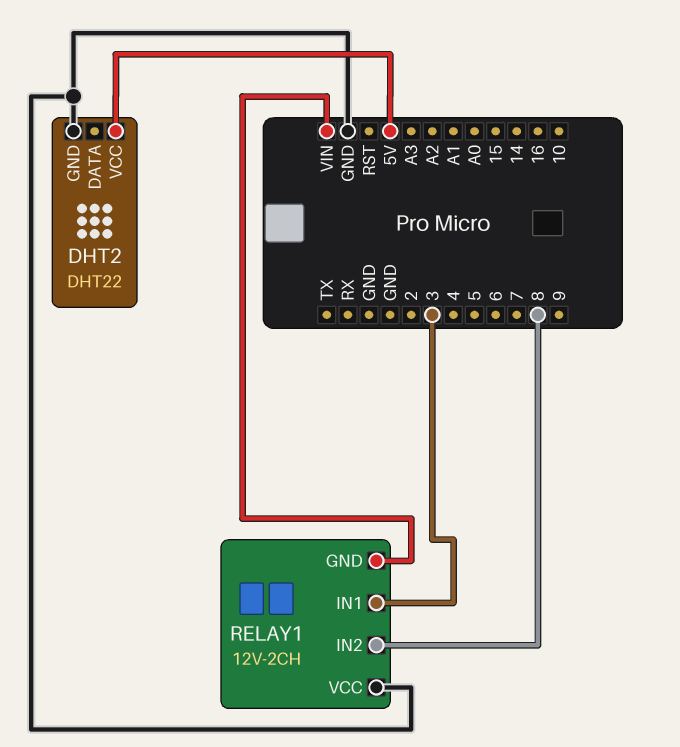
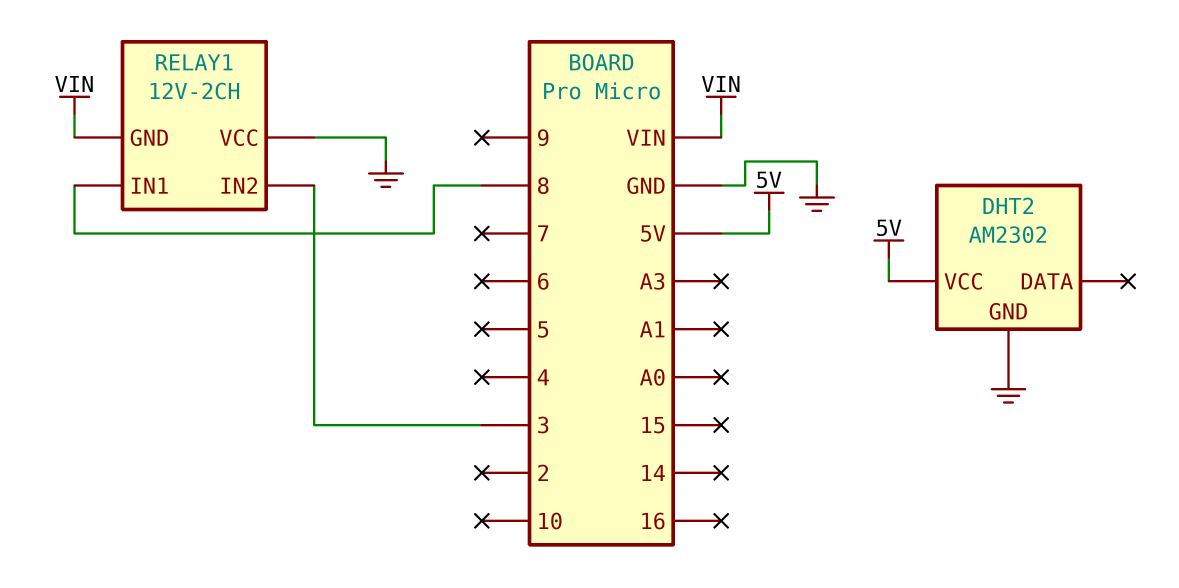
DHT2: DHT22 -> AM2302
RELAY1 pin IN1: 3 -> 8
RELAY1 pin IN2: 8 -> 3

